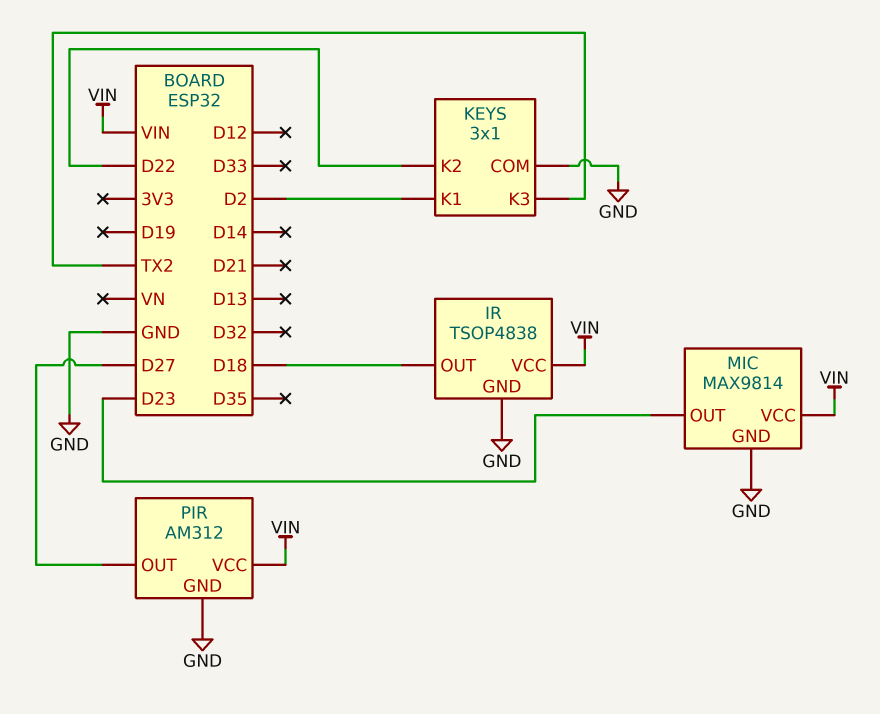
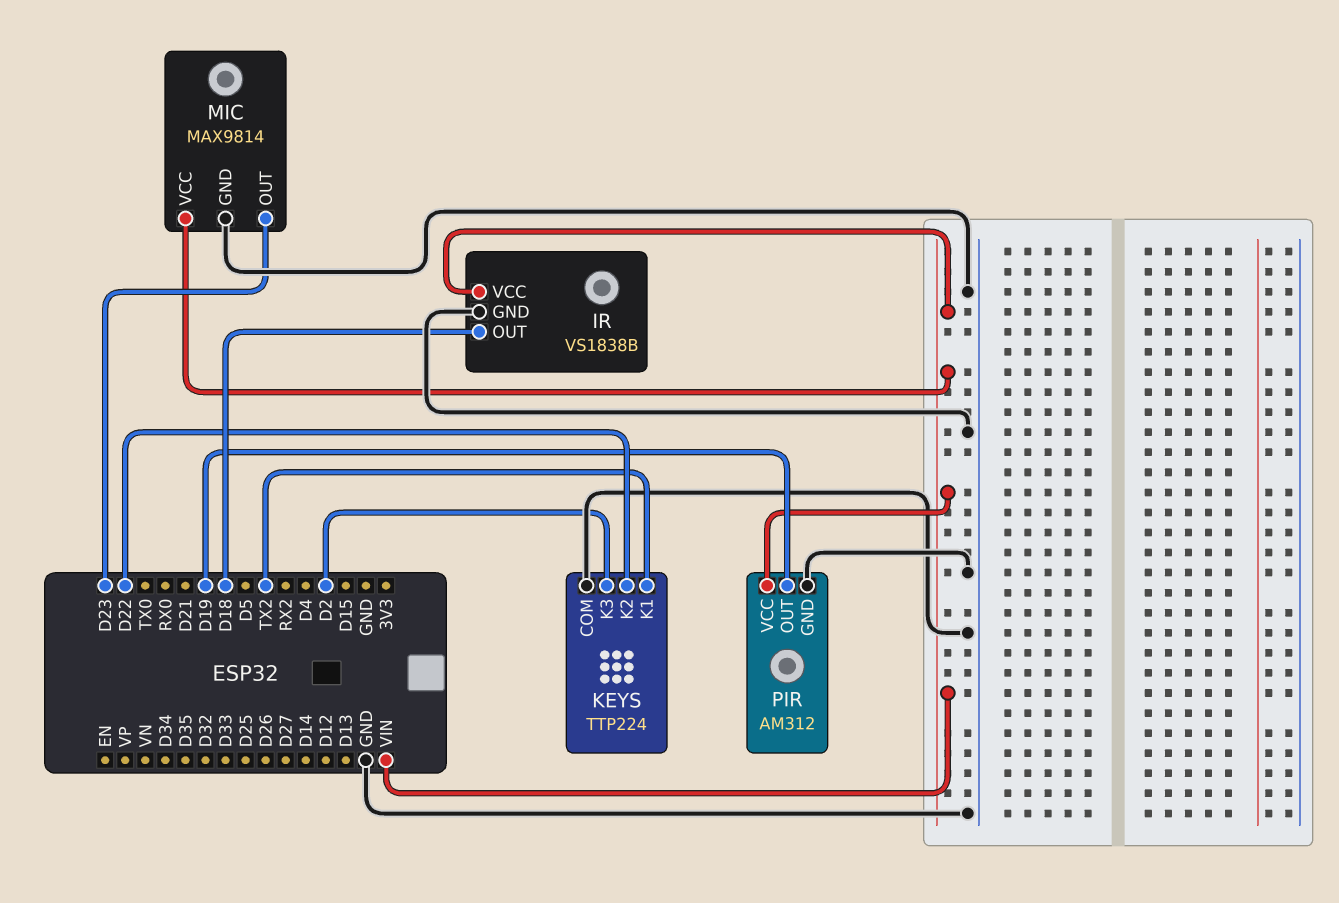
IR: TSOP4838 -> VS1838B
KEYS: 3x1 -> TTP224
KEYS pin K1: D2 -> TX2
KEYS pin K3: TX2 -> D2
PIR pin OUT: D27 -> D19

